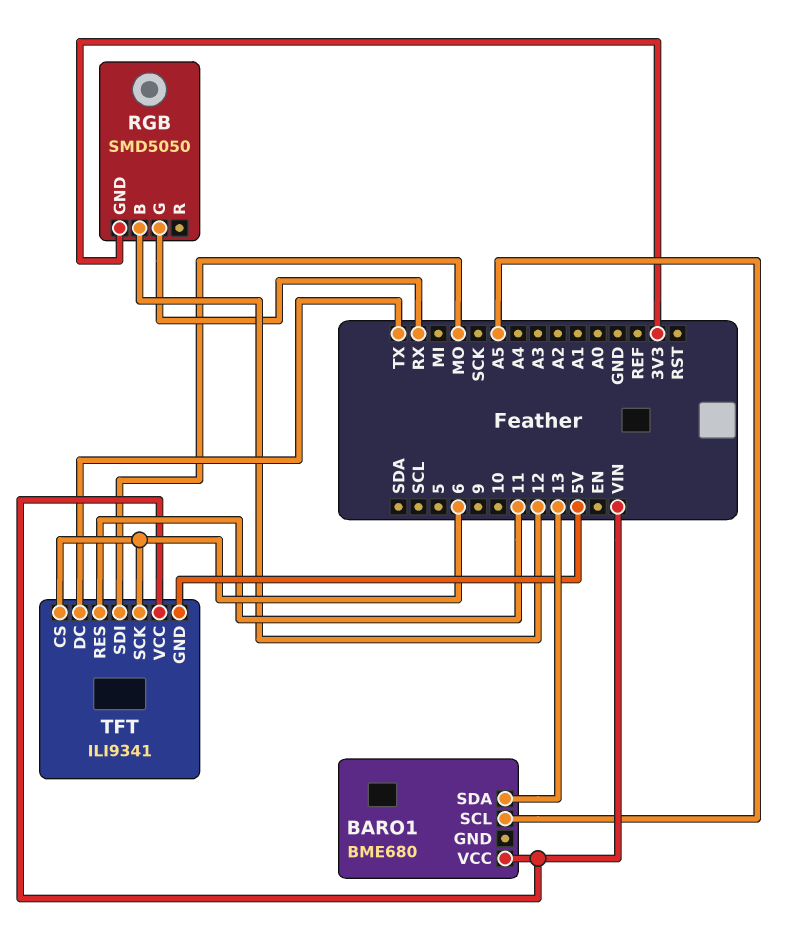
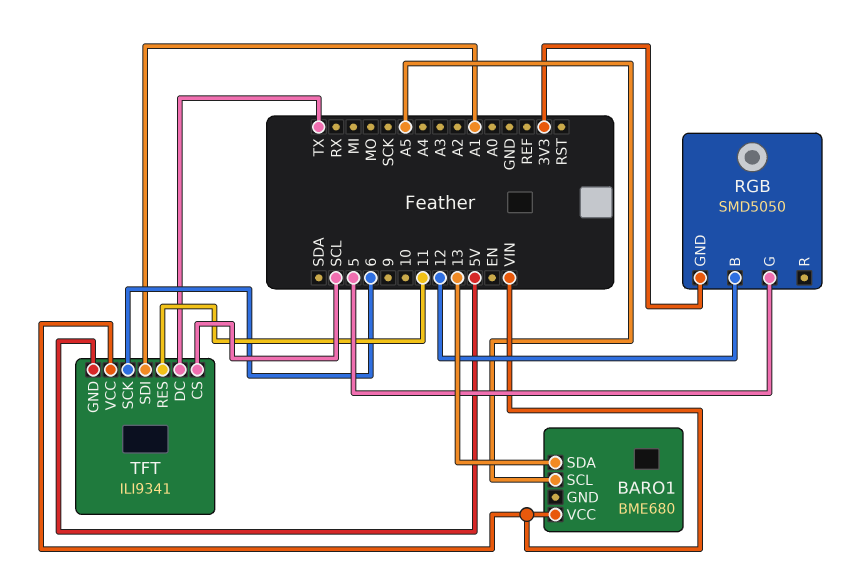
RGB pin G: RX -> 5
TFT pin CS: 6 -> SCL
TFT pin SDI: MO -> A1

